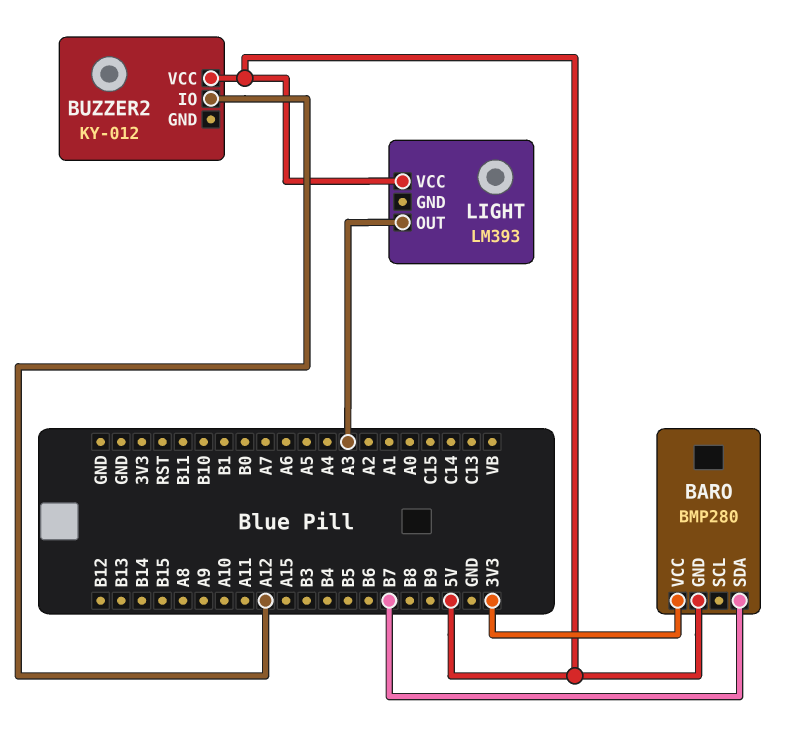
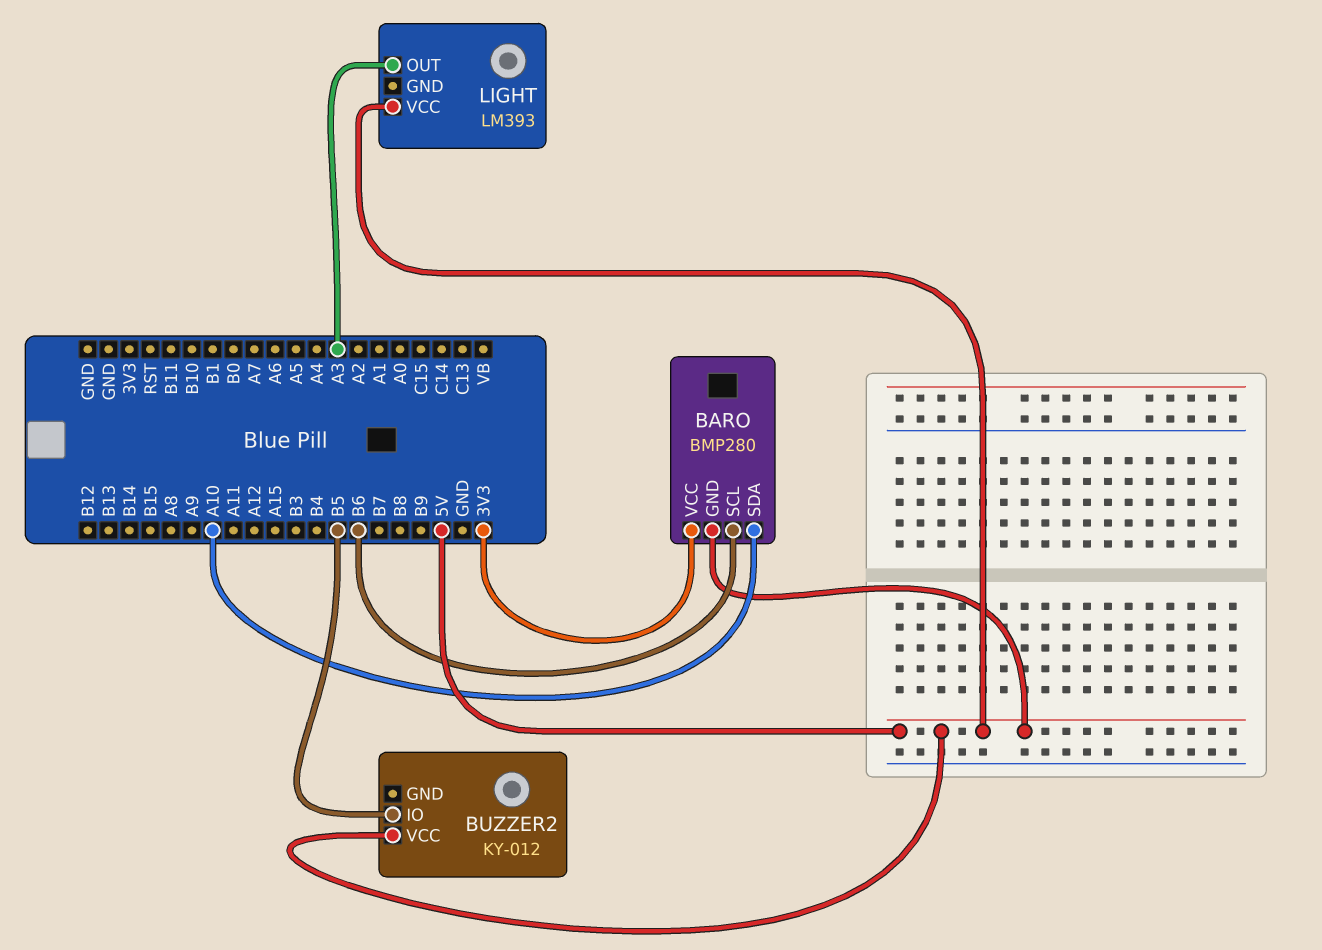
BARO pin SCL: none -> B6
BARO pin SDA: B7 -> A10
BUZZER2 pin IO: A12 -> B5

